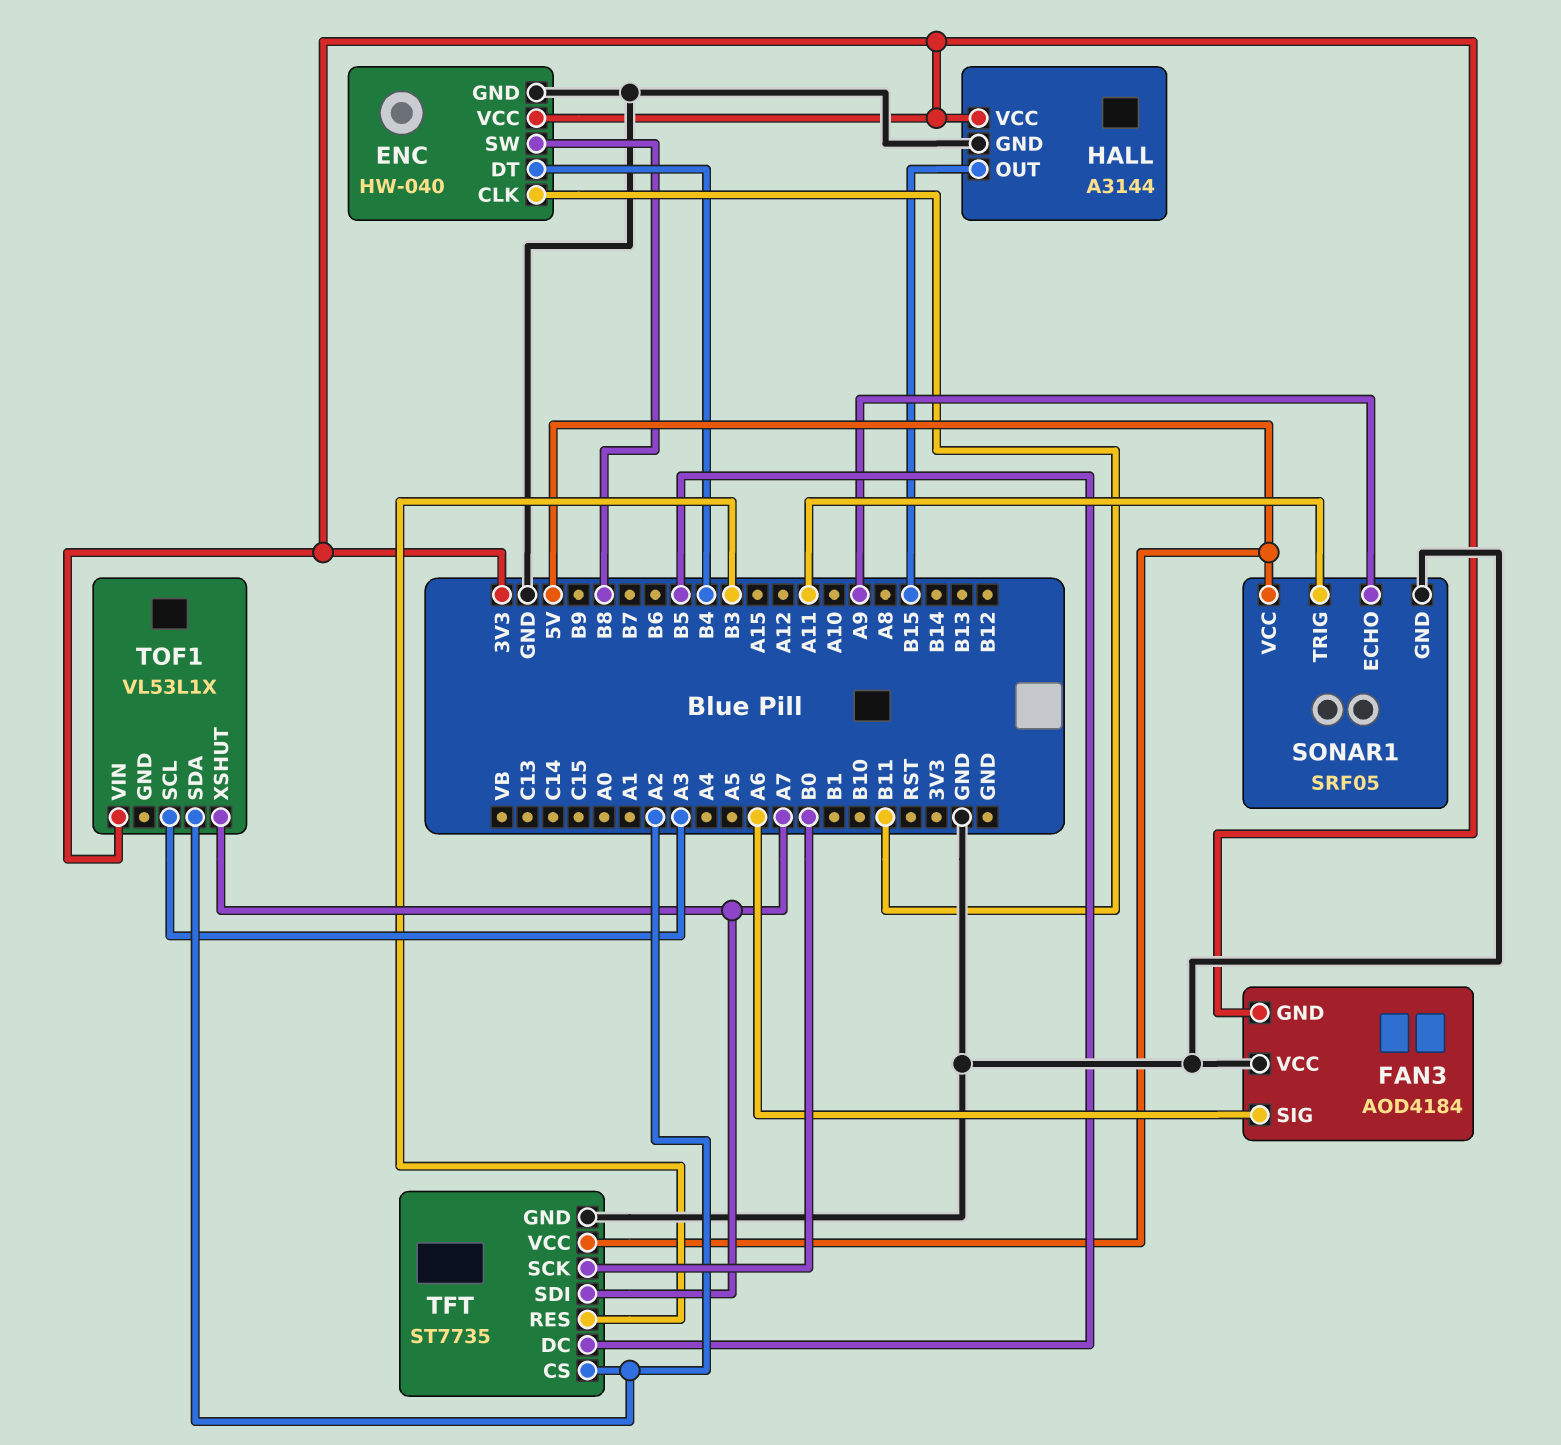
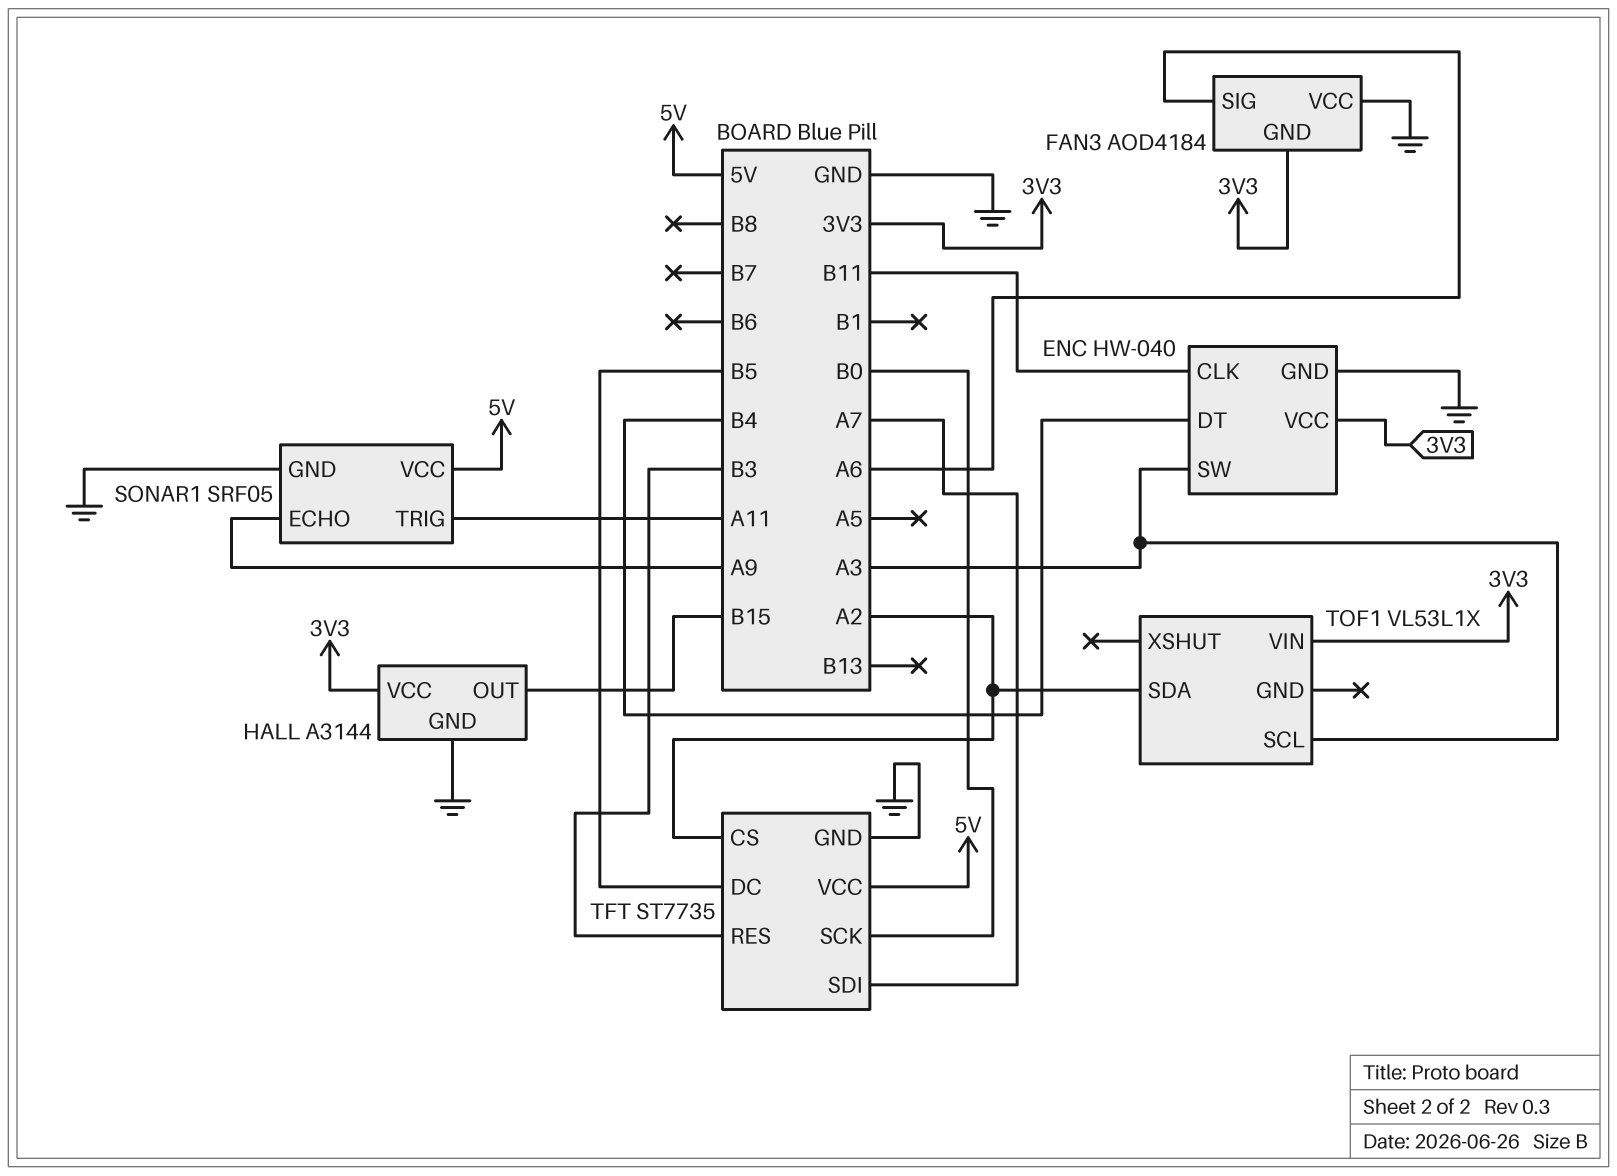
ENC pin SW: B8 -> A3
TOF1 pin XSHUT: A7 -> none

